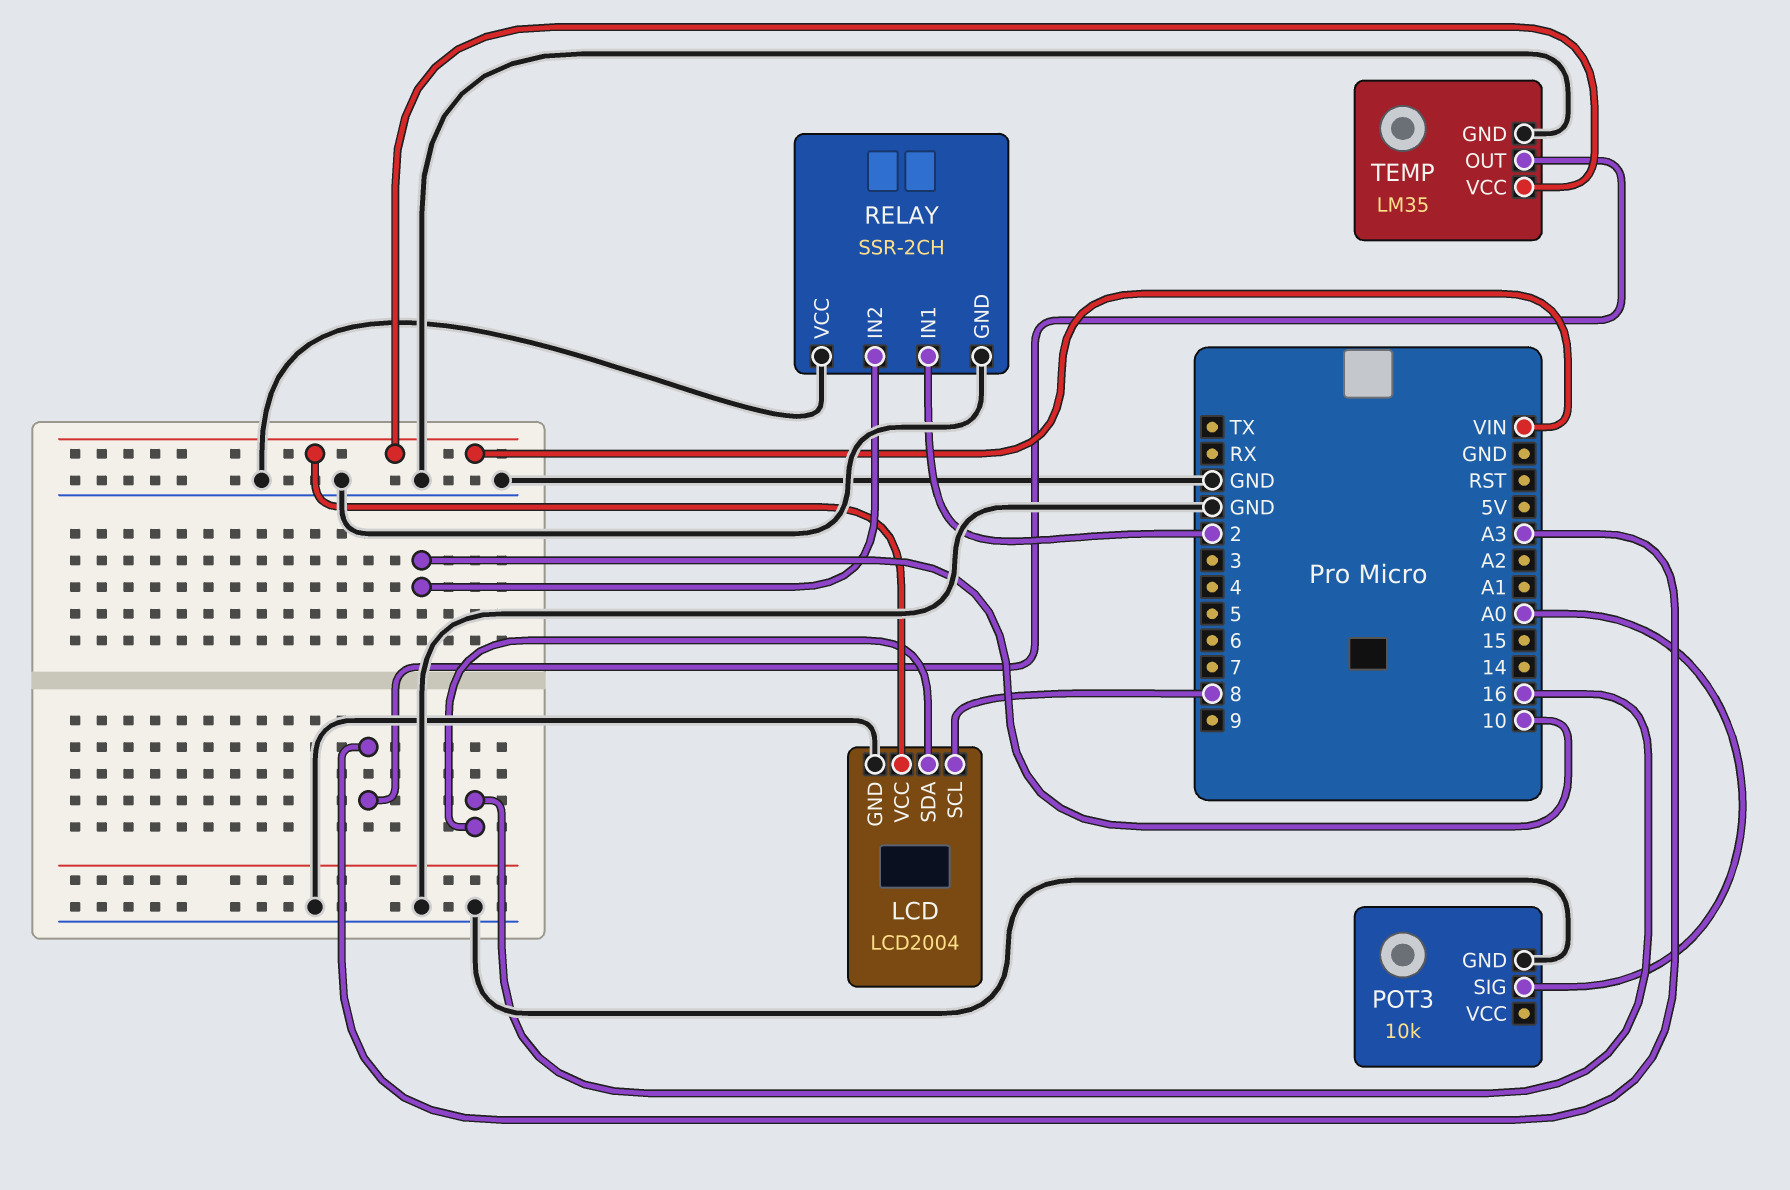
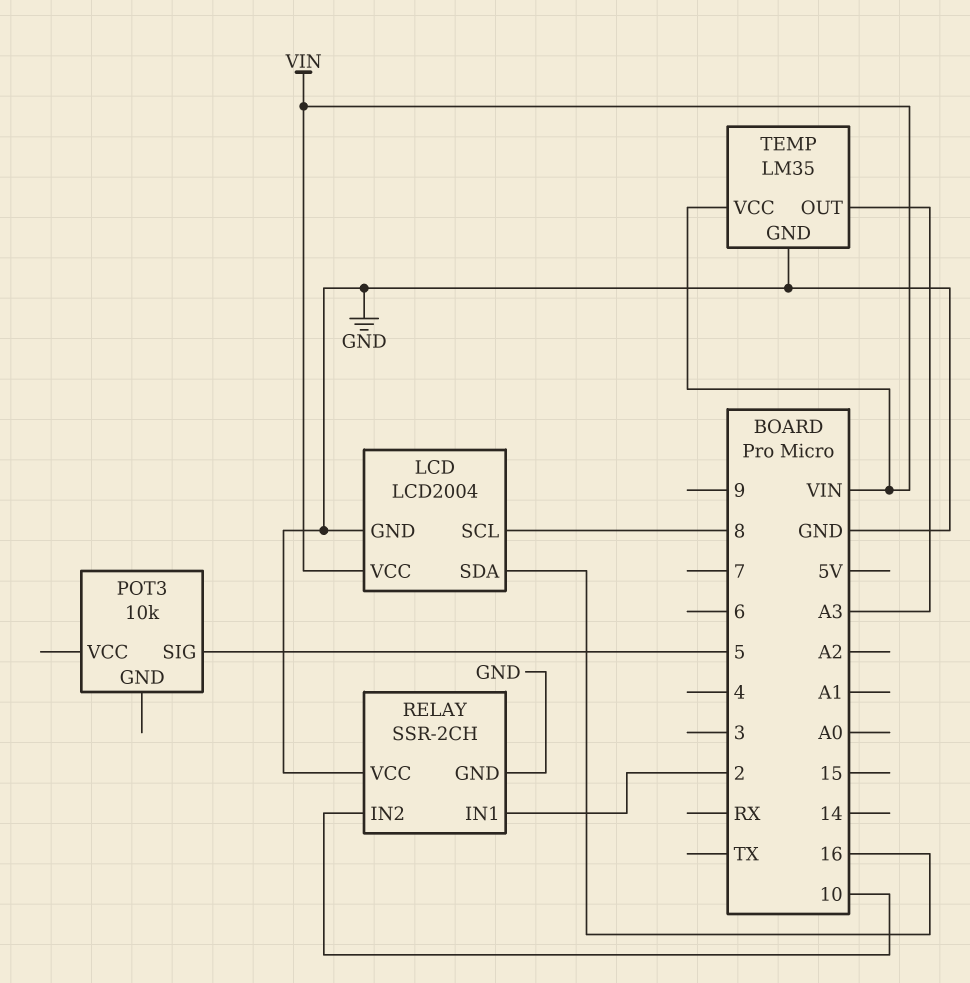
POT3 pin GND: GND -> none
POT3 pin SIG: A0 -> 5

